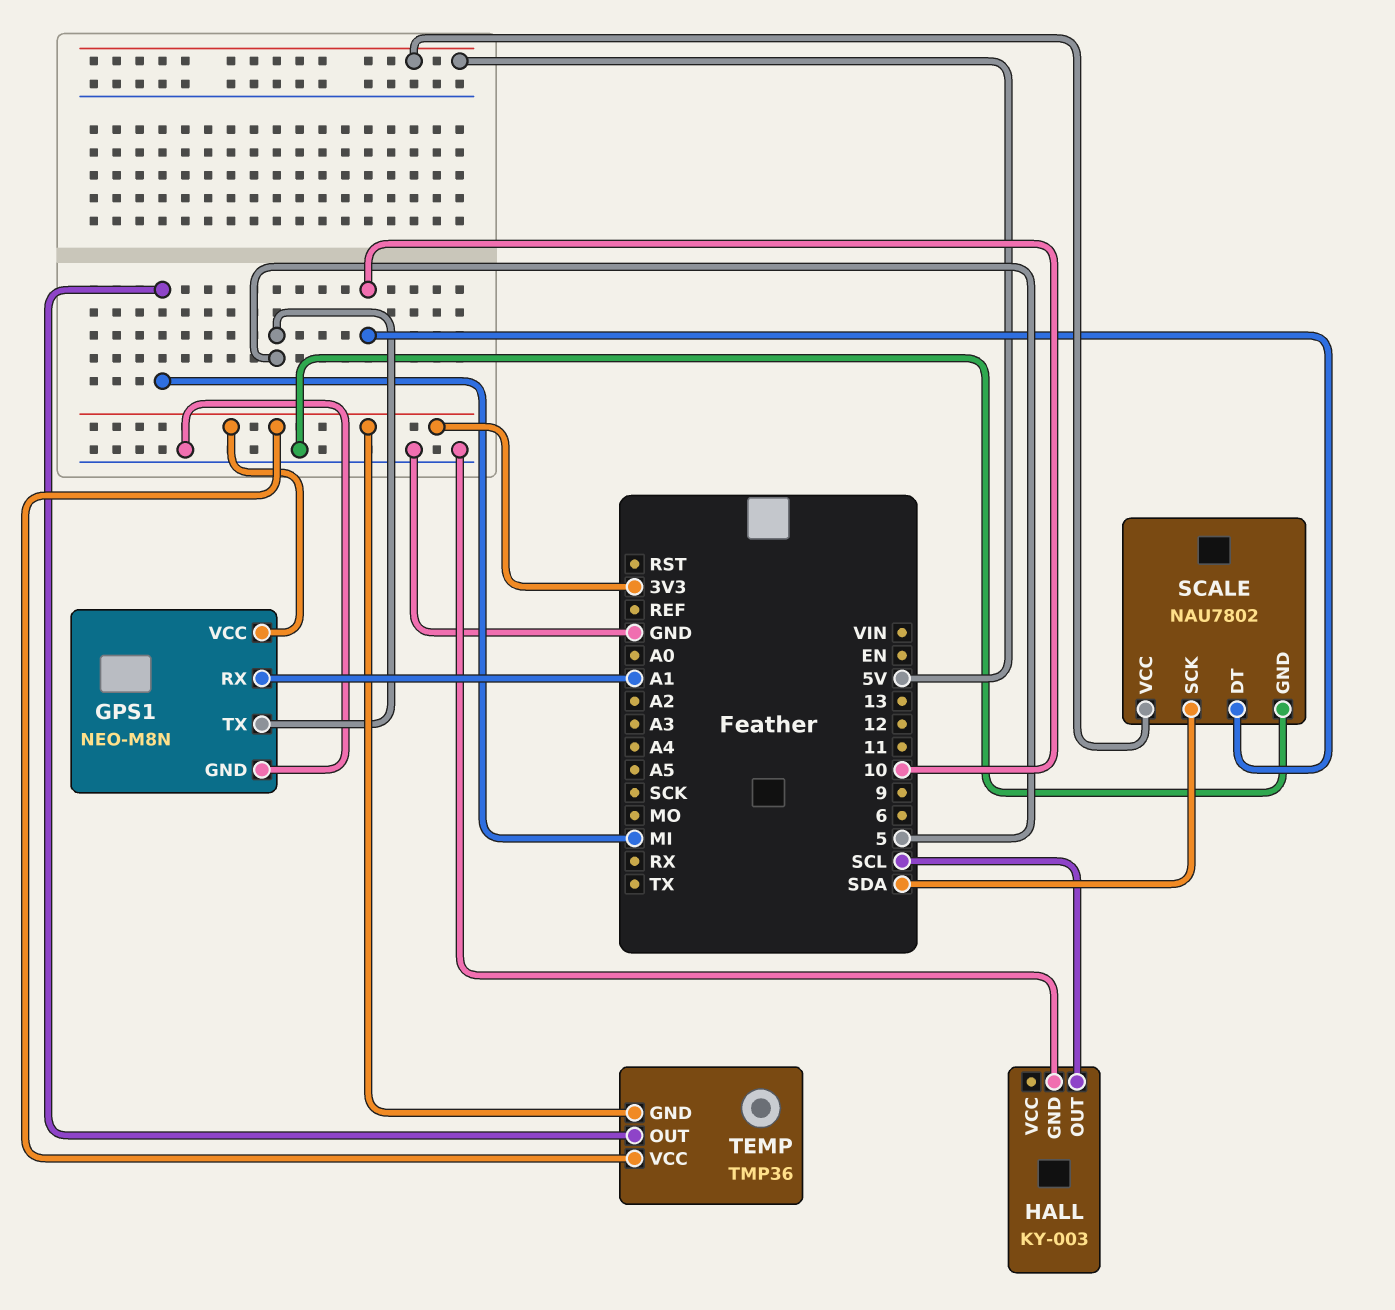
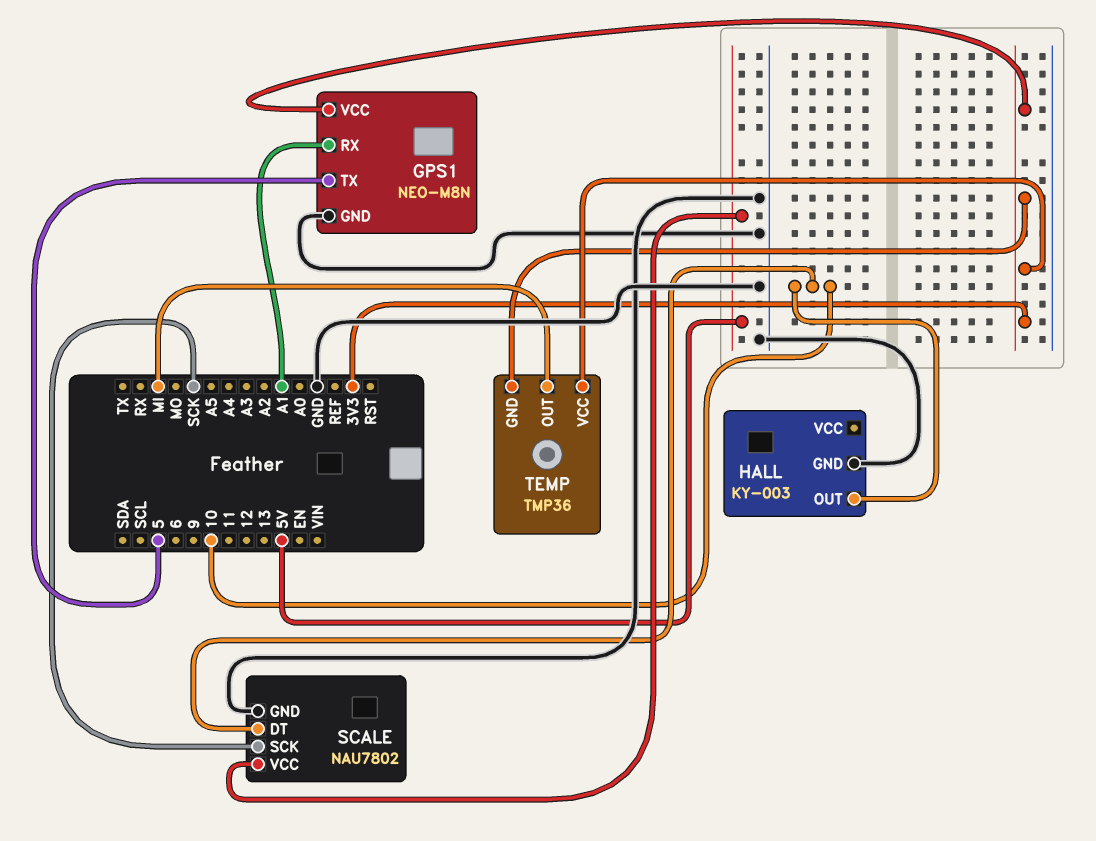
HALL pin OUT: SCL -> 10
SCALE pin SCK: SDA -> SCK

